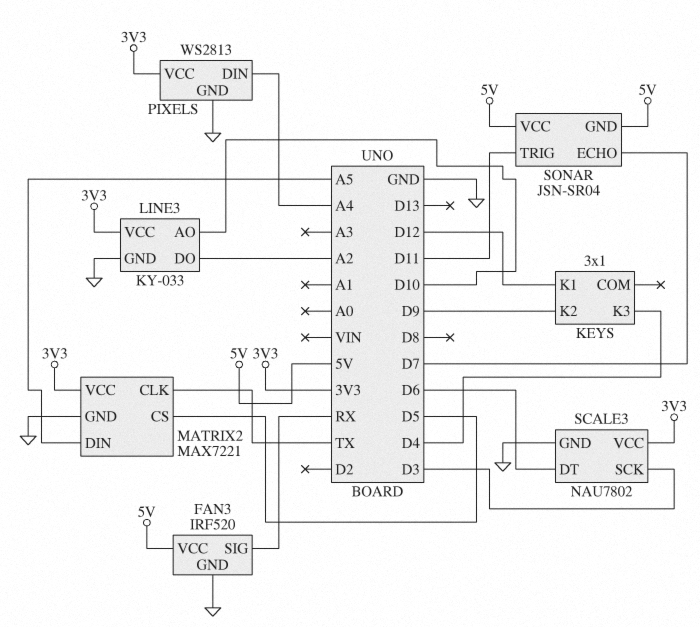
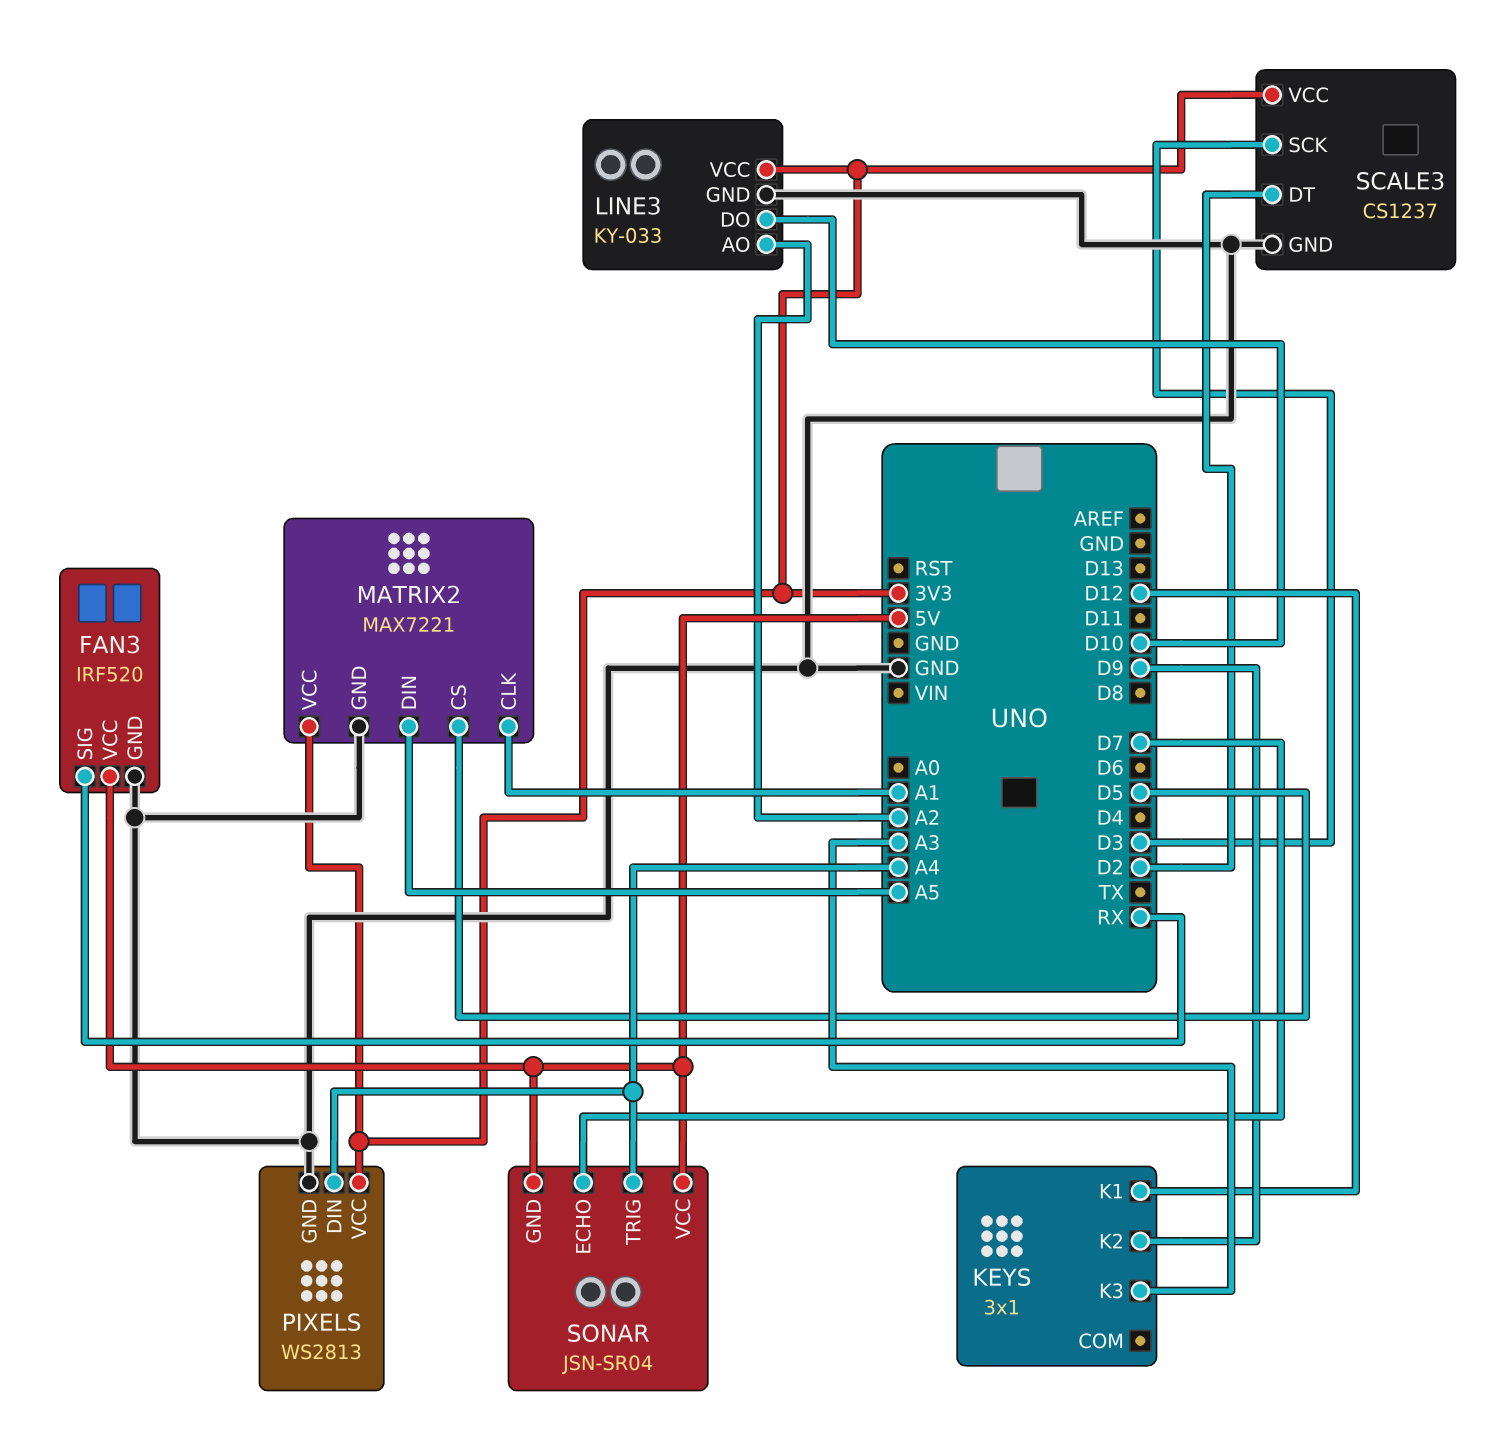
KEYS pin K3: D4 -> A3
LINE3 pin AO: D10 -> A2
LINE3 pin DO: A2 -> D10
MATRIX2 pin CLK: TX -> A1
SCALE3: NAU7802 -> CS1237
SCALE3 pin DT: D6 -> D2
SONAR pin TRIG: D11 -> A4

